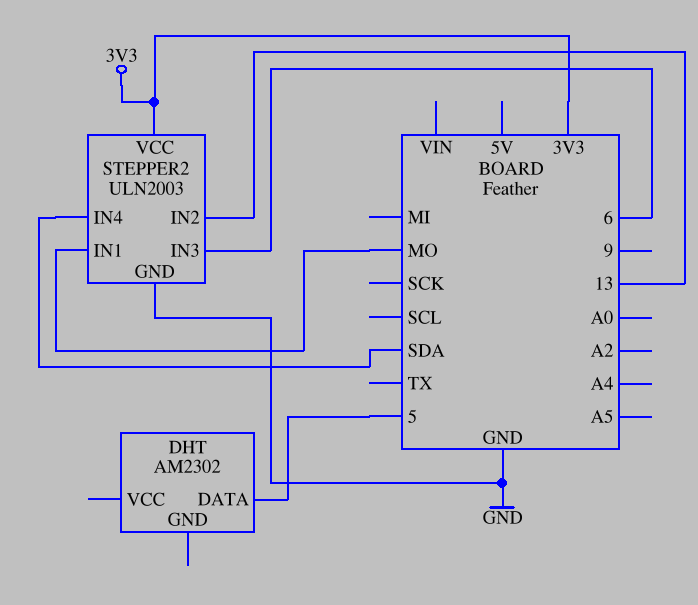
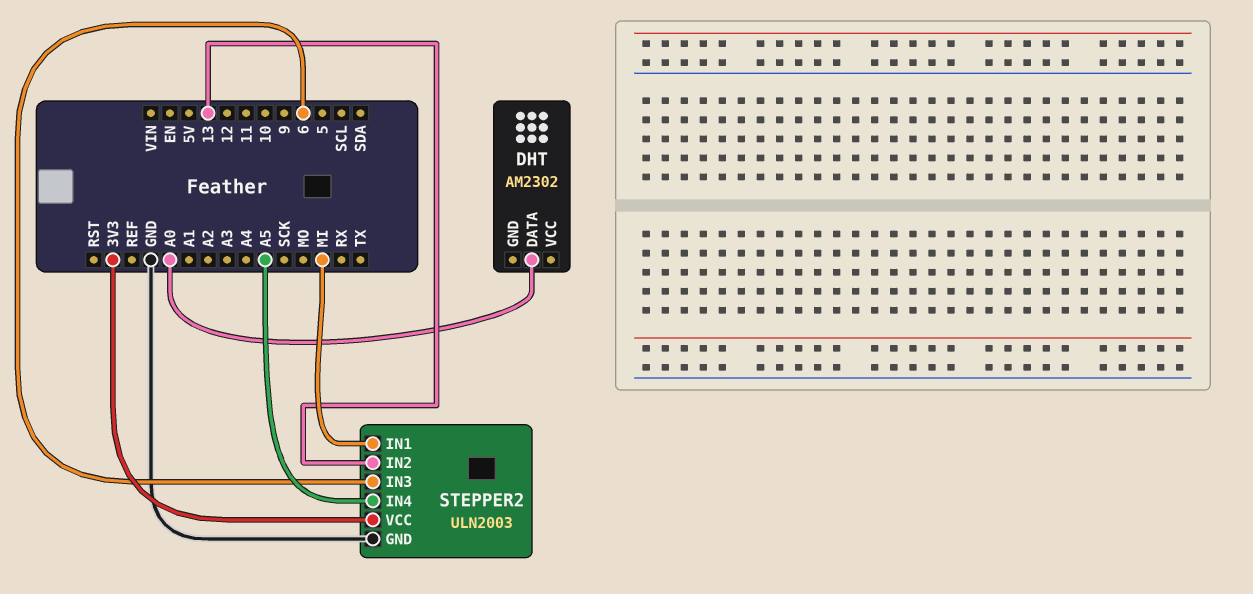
DHT pin DATA: 5 -> A0
STEPPER2 pin IN1: MO -> MI
STEPPER2 pin IN4: SDA -> A5

